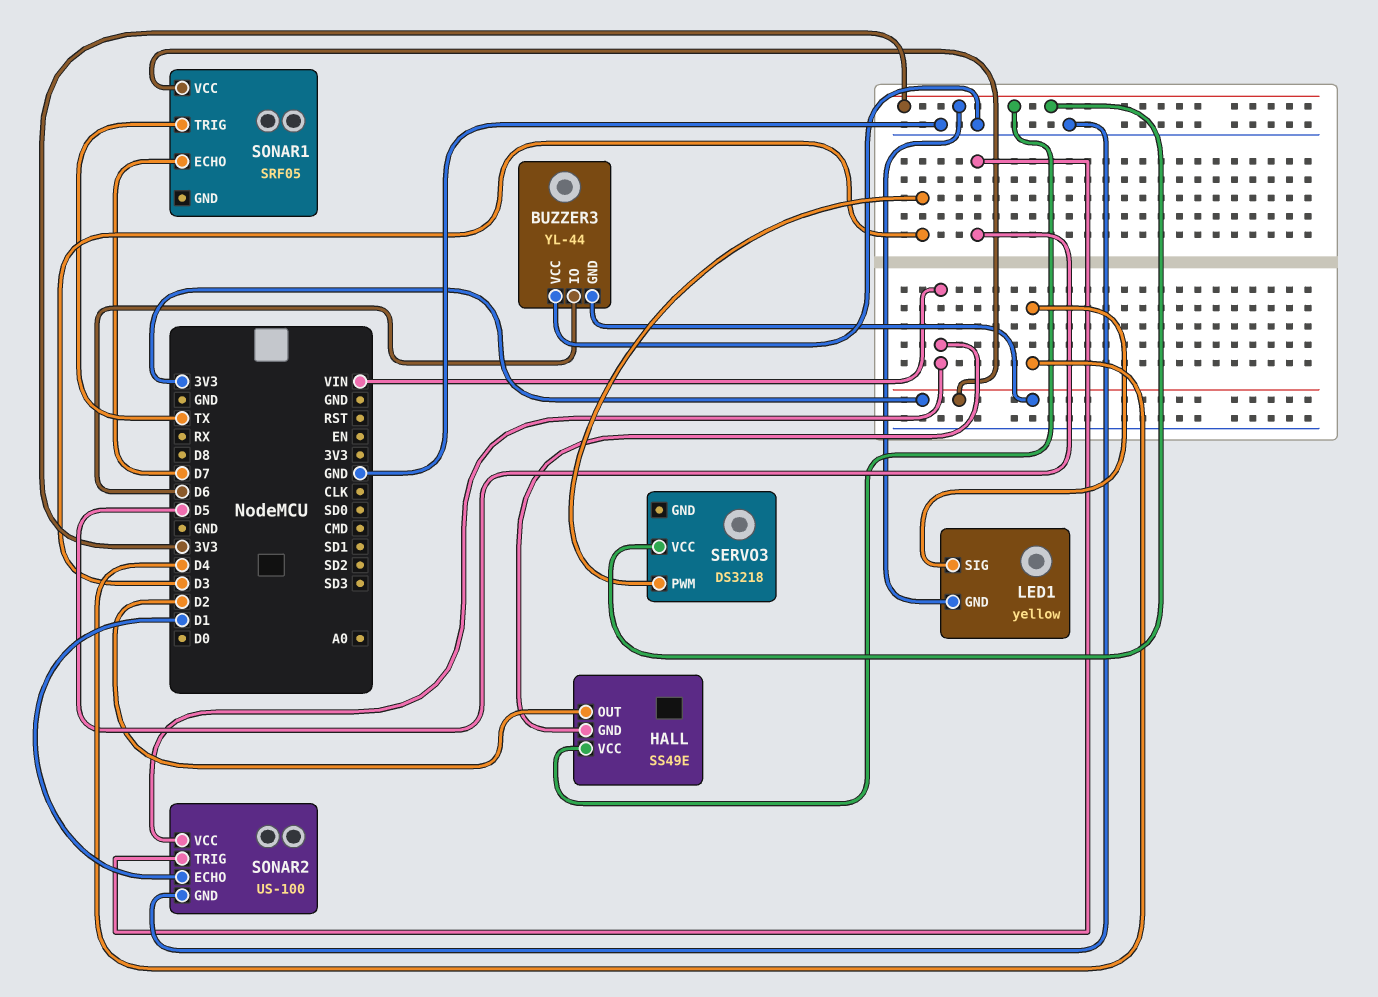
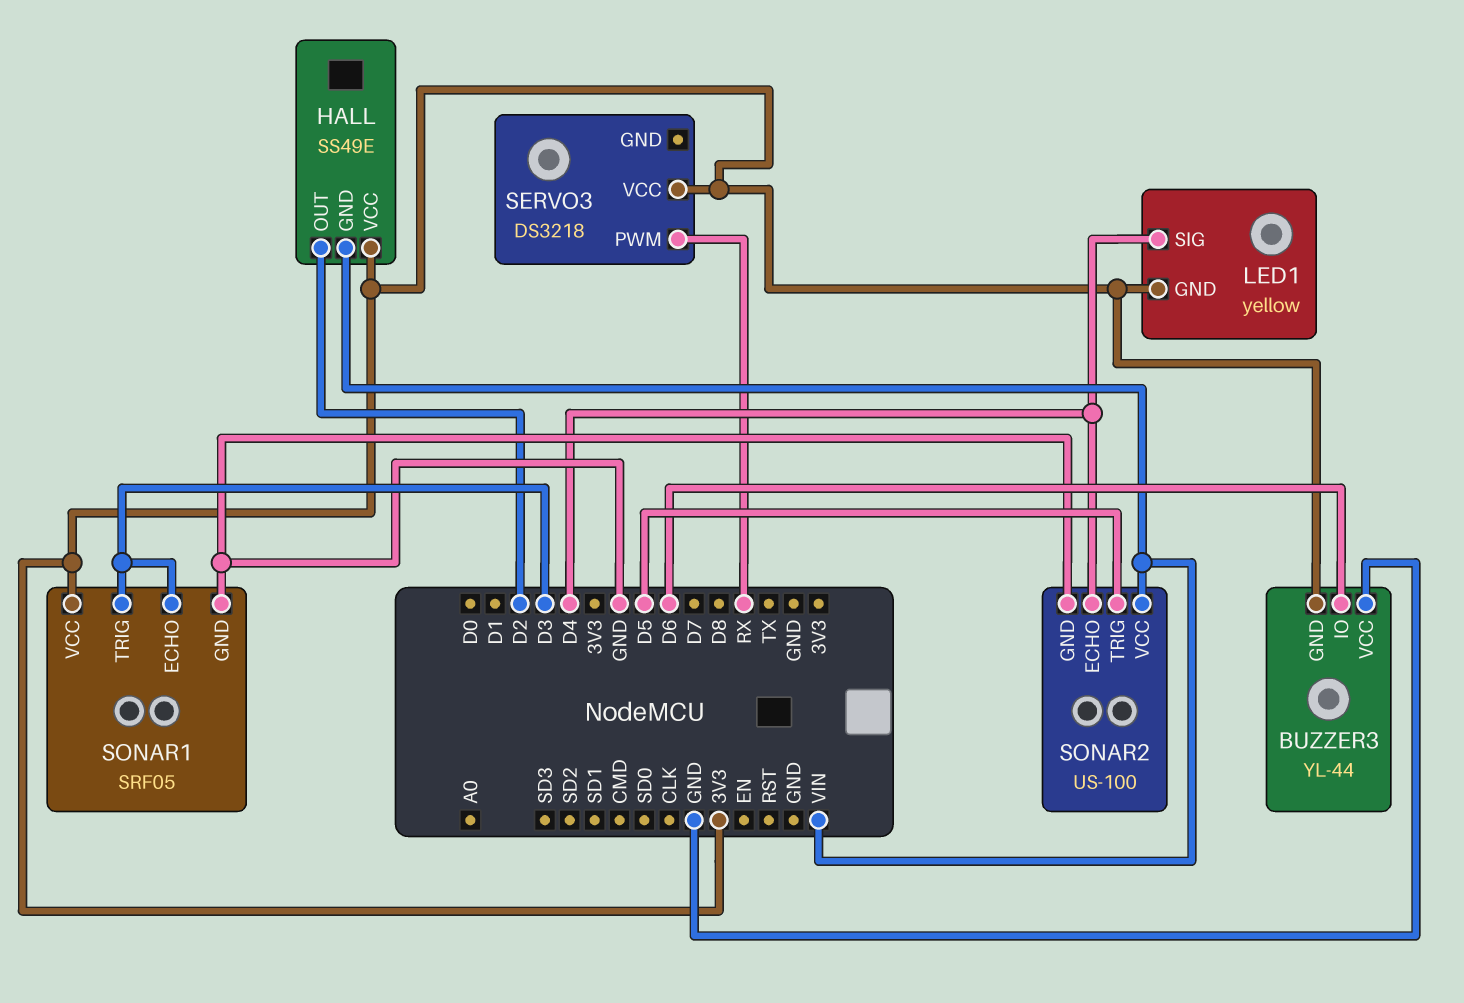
SERVO3 pin PWM: D3 -> RX
SONAR1 pin ECHO: D7 -> D3
SONAR1 pin GND: none -> GND
SONAR1 pin TRIG: TX -> D3
SONAR2 pin ECHO: D1 -> D4

